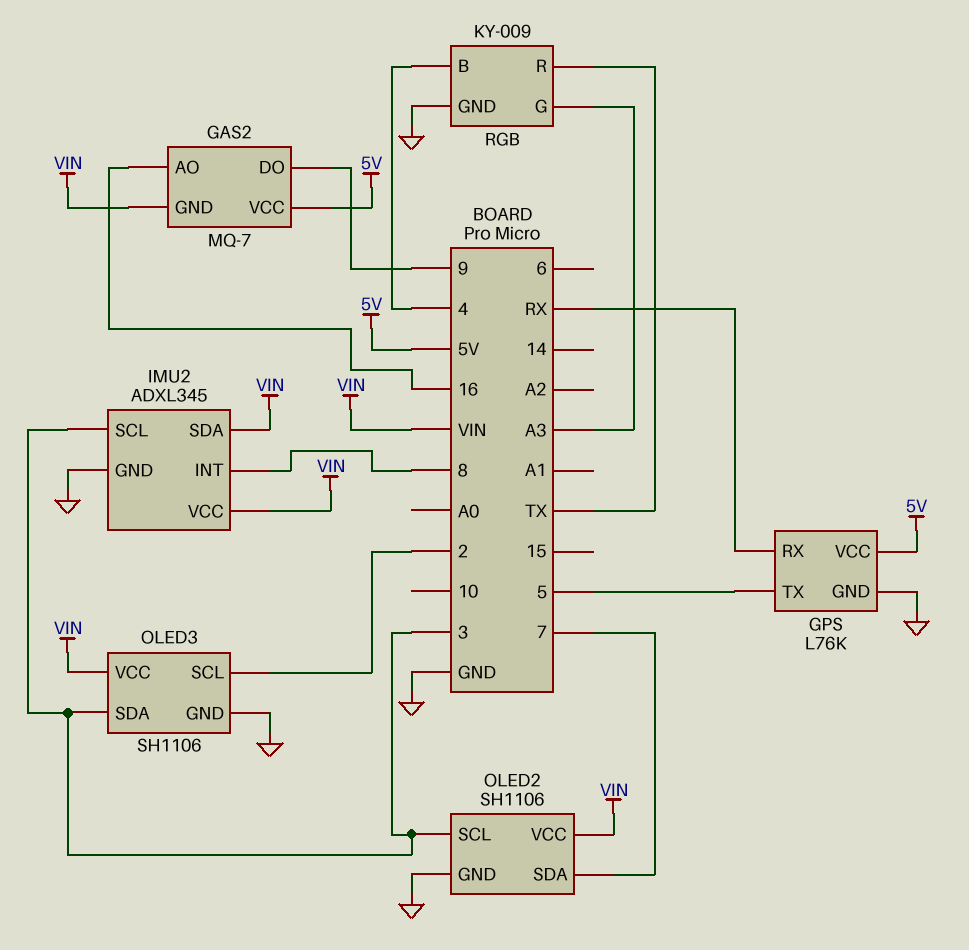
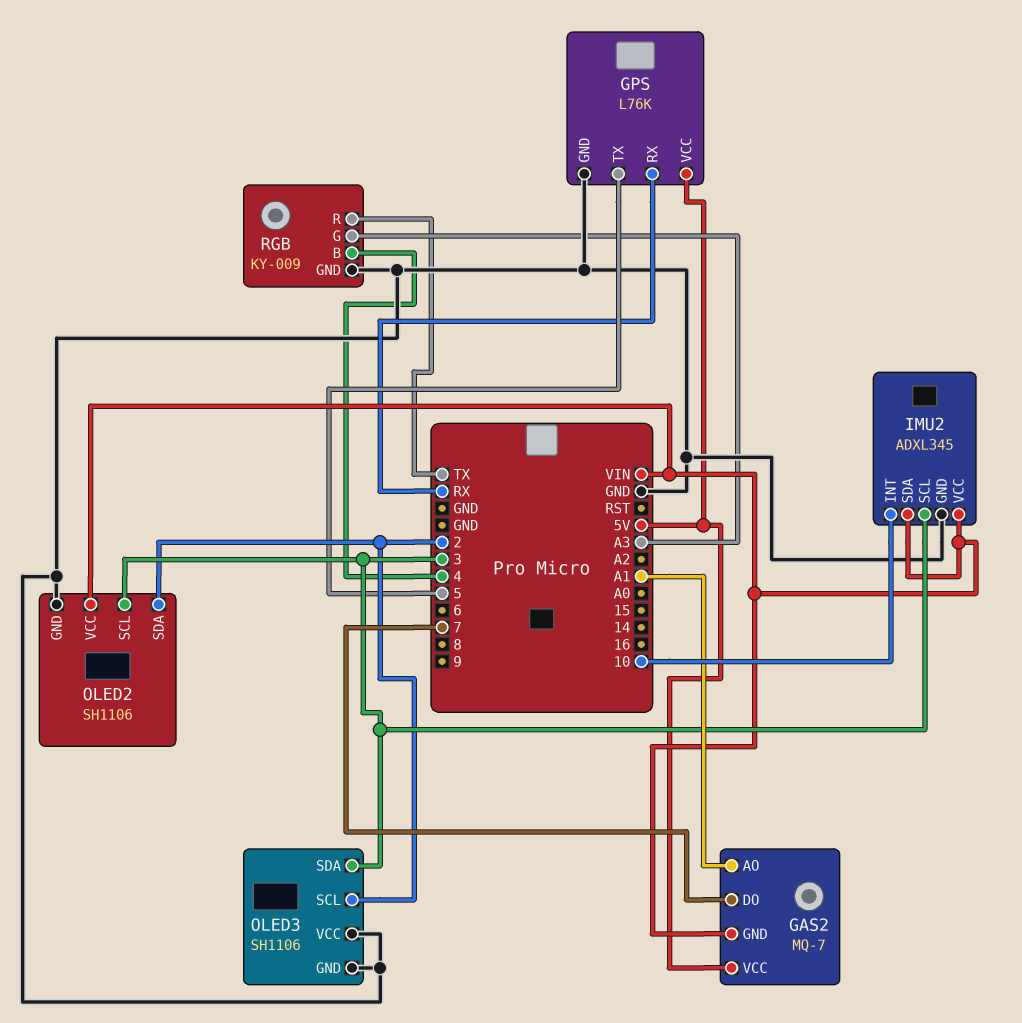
GAS2 pin AO: 16 -> A1
GAS2 pin DO: 9 -> 7
IMU2 pin INT: 8 -> 10
OLED2 pin SDA: 7 -> 2
OLED3 pin VCC: VIN -> GND

